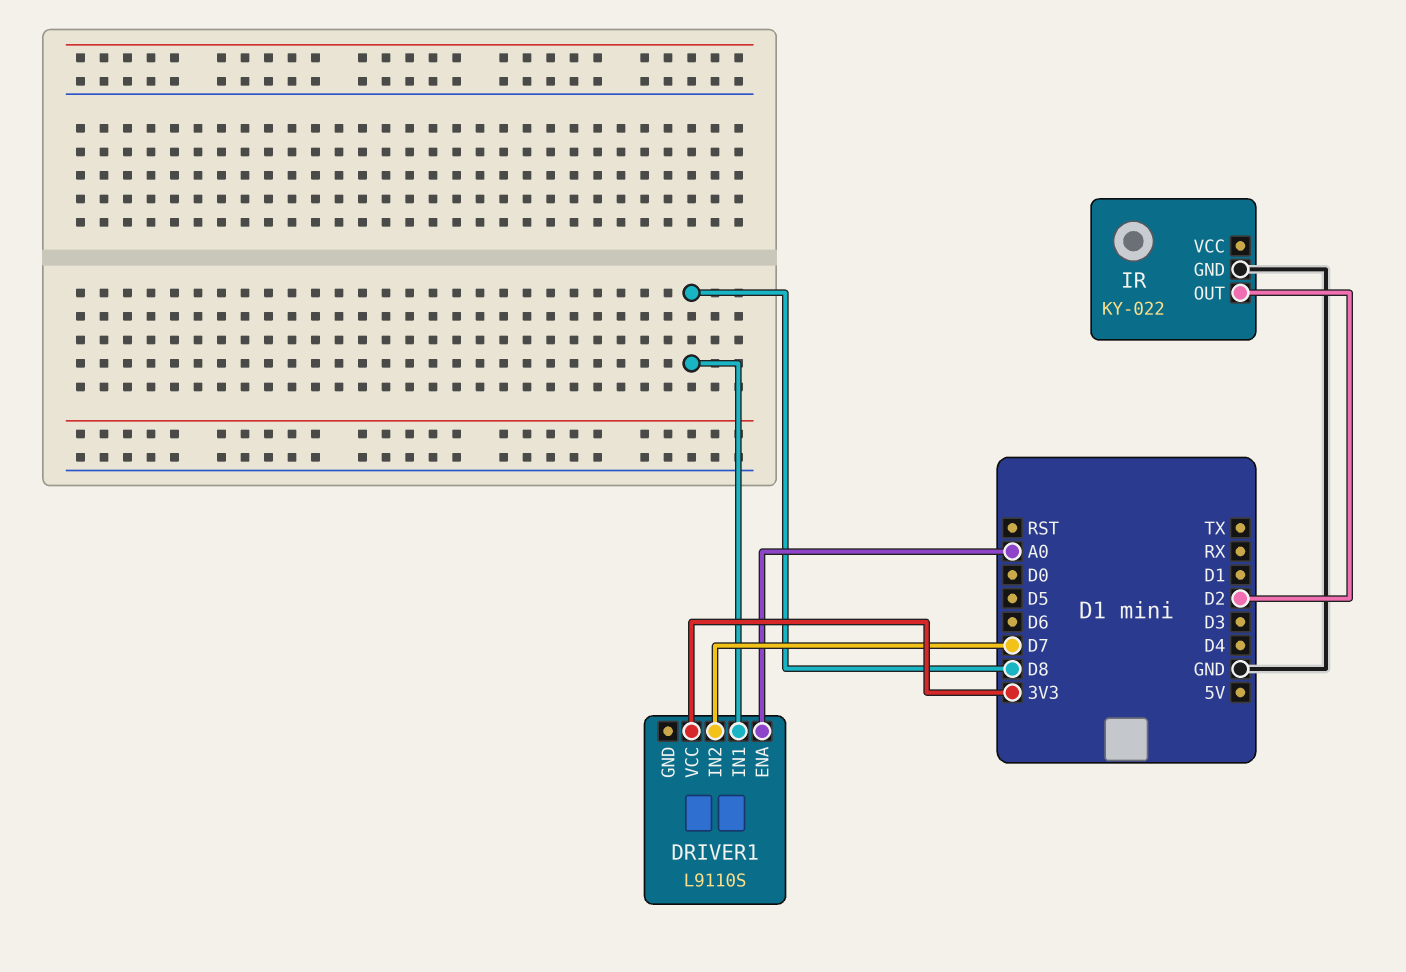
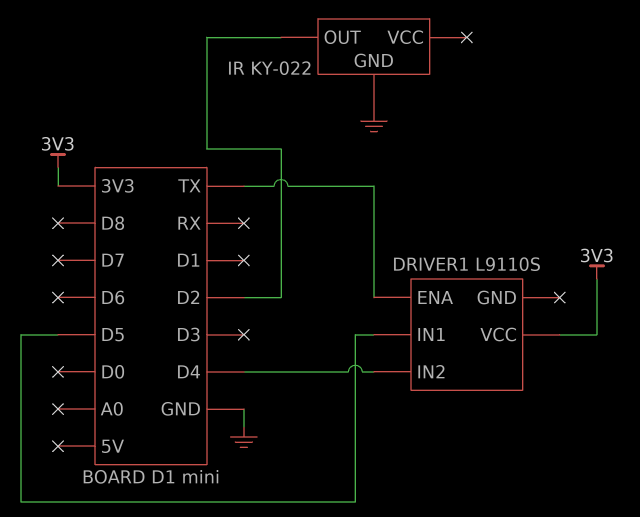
DRIVER1 pin ENA: A0 -> TX
DRIVER1 pin IN1: D8 -> D5
DRIVER1 pin IN2: D7 -> D4

